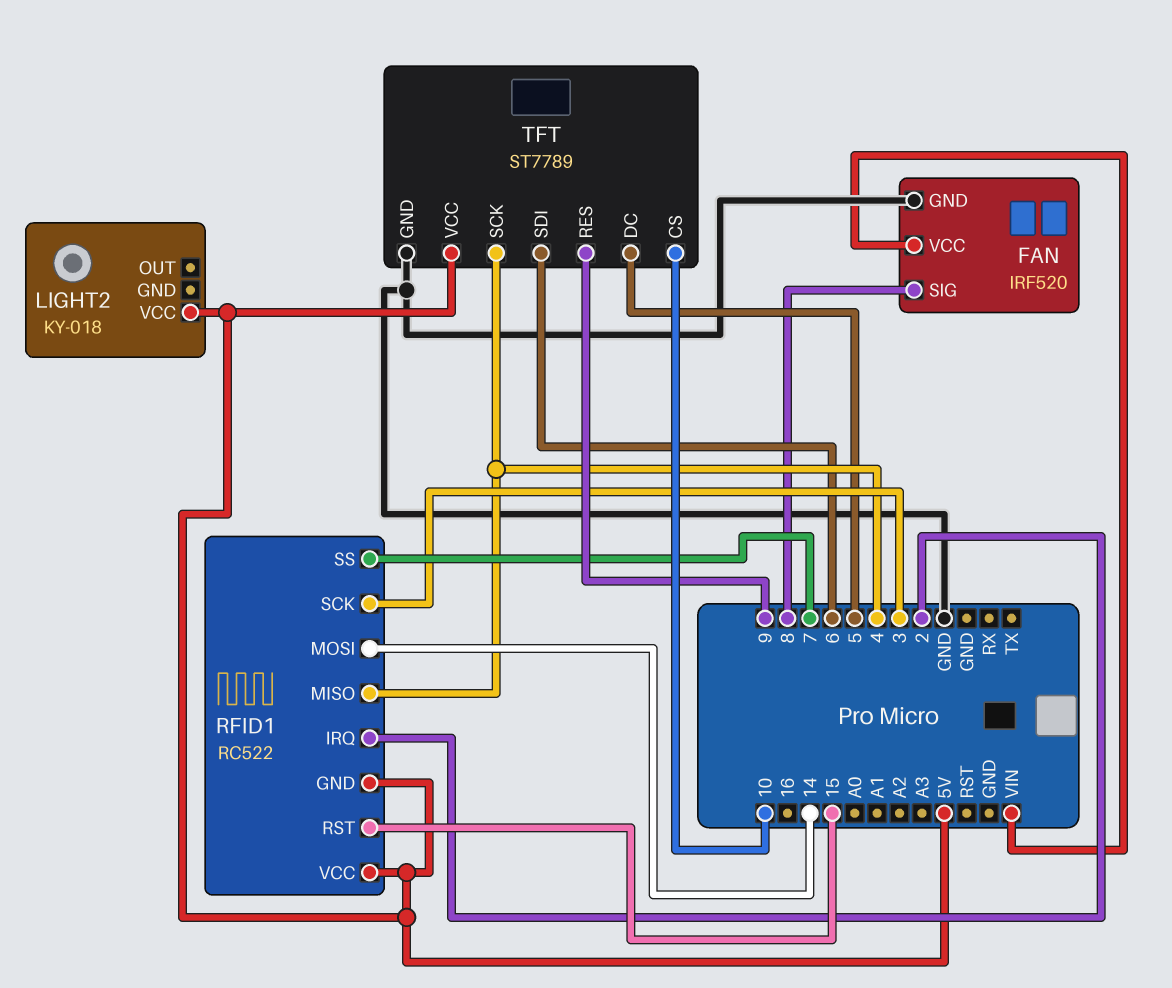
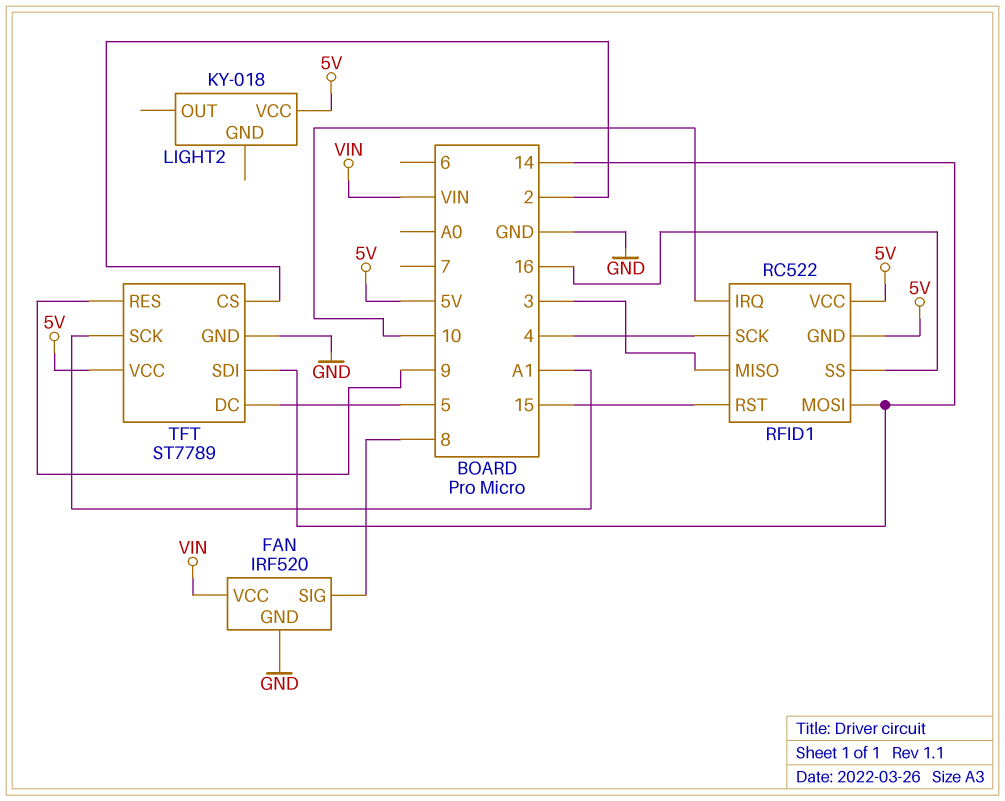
RFID1 pin IRQ: 2 -> 10
RFID1 pin MISO: 4 -> 3
RFID1 pin SCK: 3 -> 4
RFID1 pin SS: 7 -> 16
TFT pin CS: 10 -> 2
TFT pin SCK: 4 -> A1
TFT pin SDI: 6 -> 14

